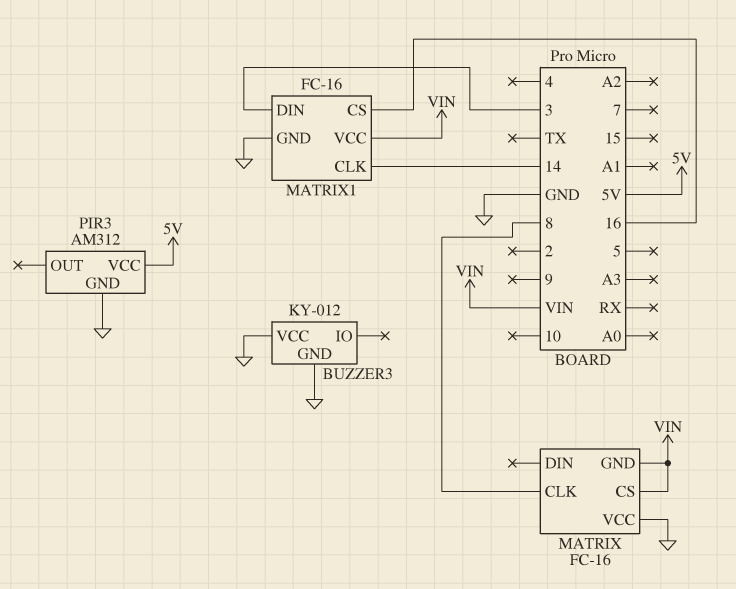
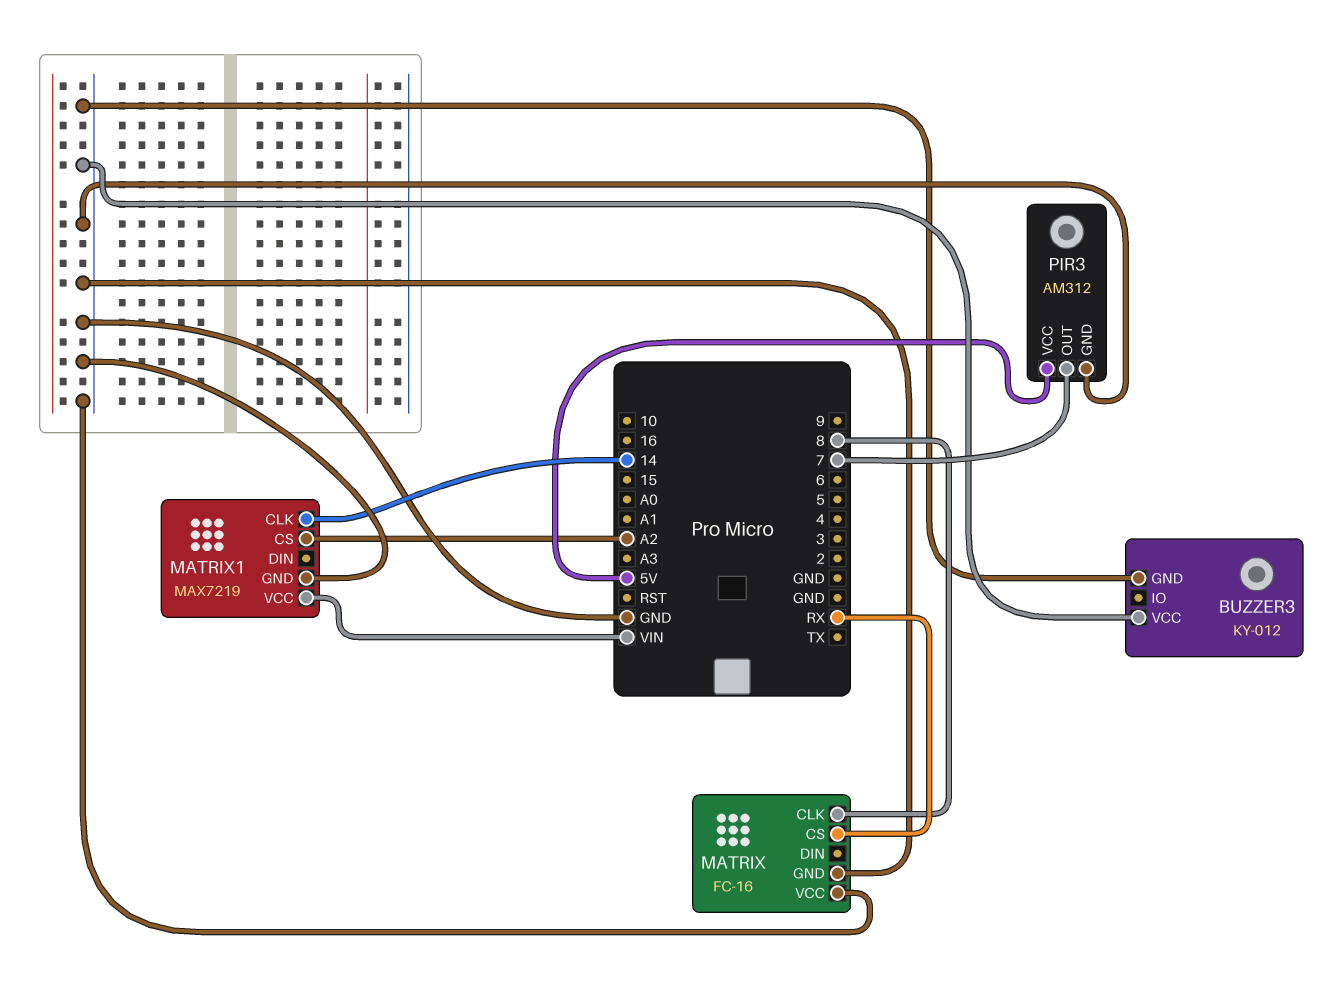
MATRIX pin CS: VIN -> RX
MATRIX pin GND: VIN -> GND
MATRIX1: FC-16 -> MAX7219
MATRIX1 pin CS: 16 -> A2
MATRIX1 pin DIN: 3 -> none
PIR3 pin OUT: none -> 7

